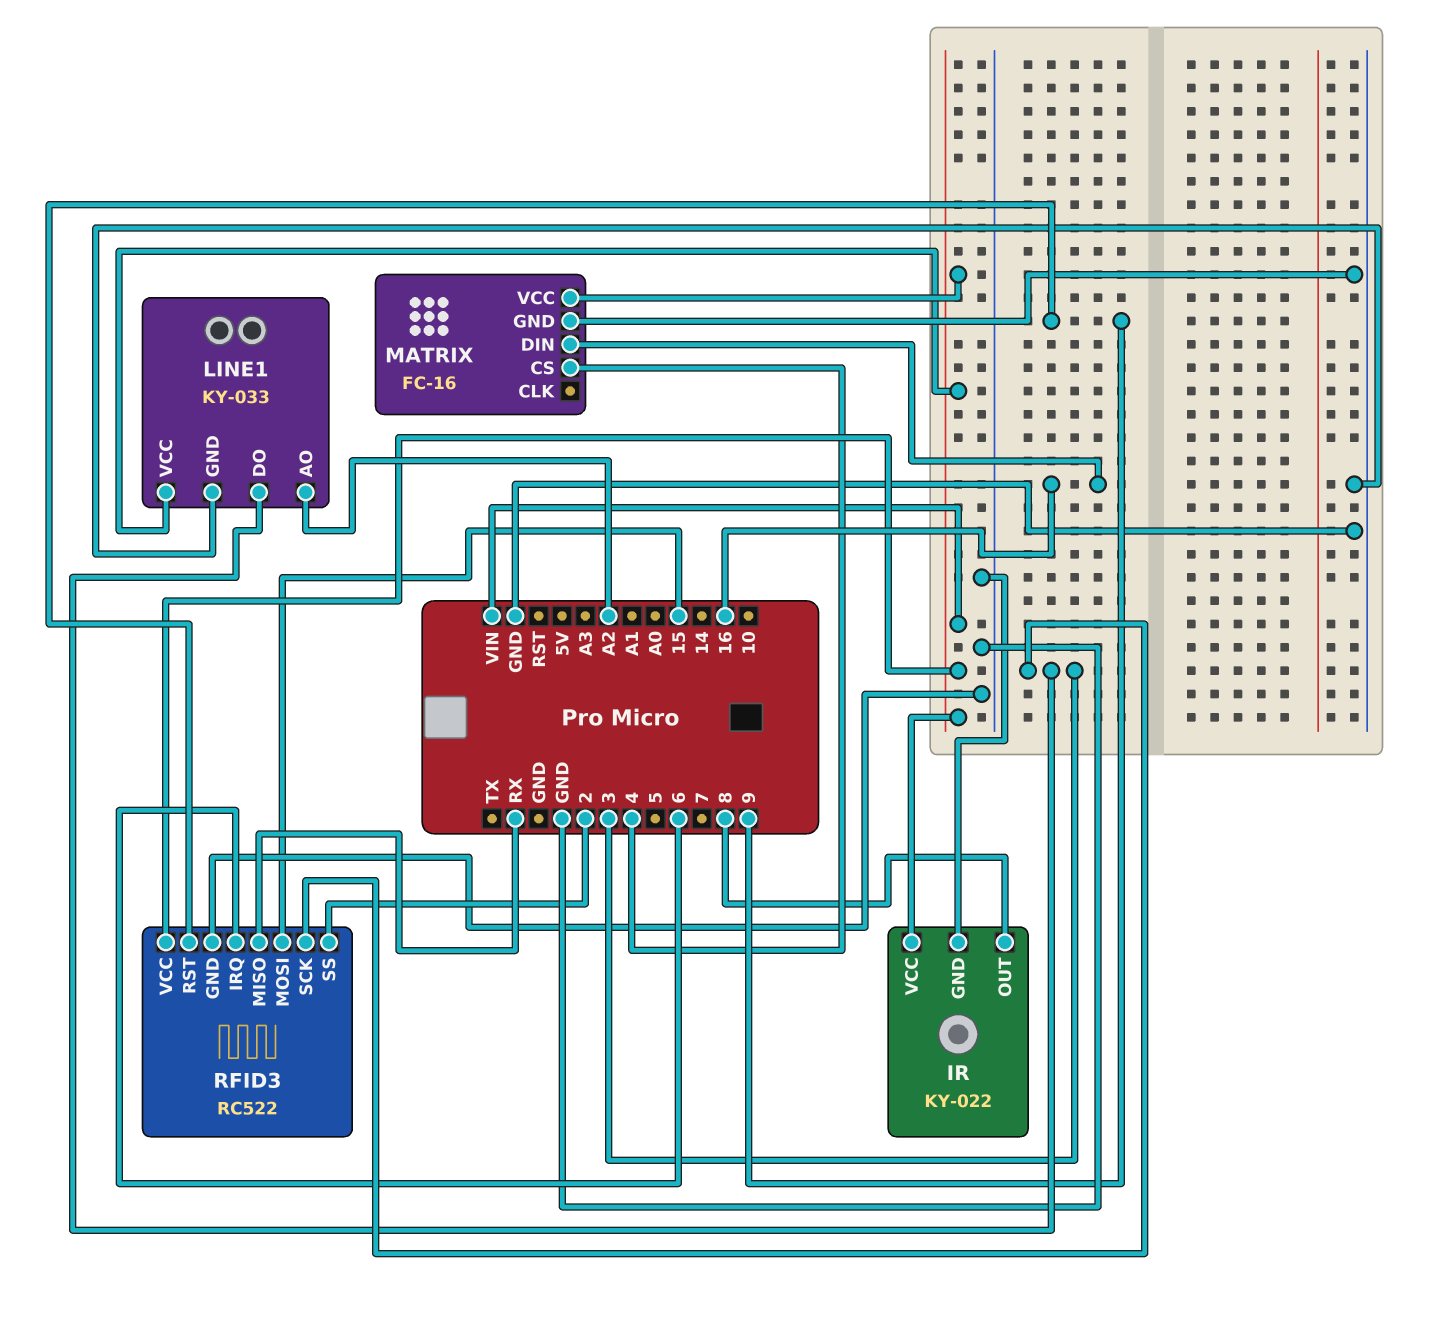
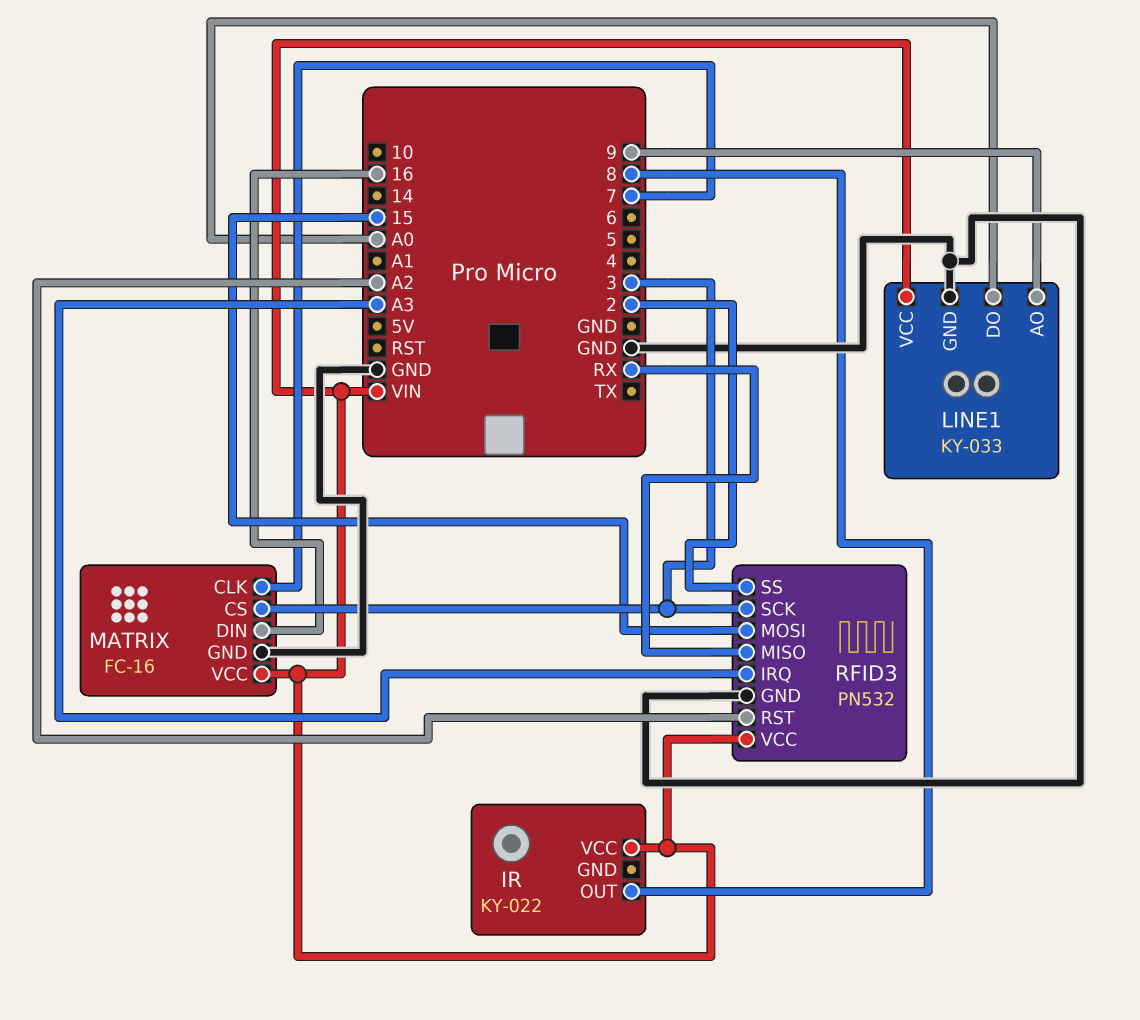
IR pin GND: GND -> none
LINE1 pin AO: A2 -> 9
LINE1 pin DO: 3 -> A0
MATRIX pin CLK: none -> 7
MATRIX pin CS: 4 -> 3
RFID3: RC522 -> PN532
RFID3 pin IRQ: 6 -> A3
RFID3 pin RST: 9 -> A2

